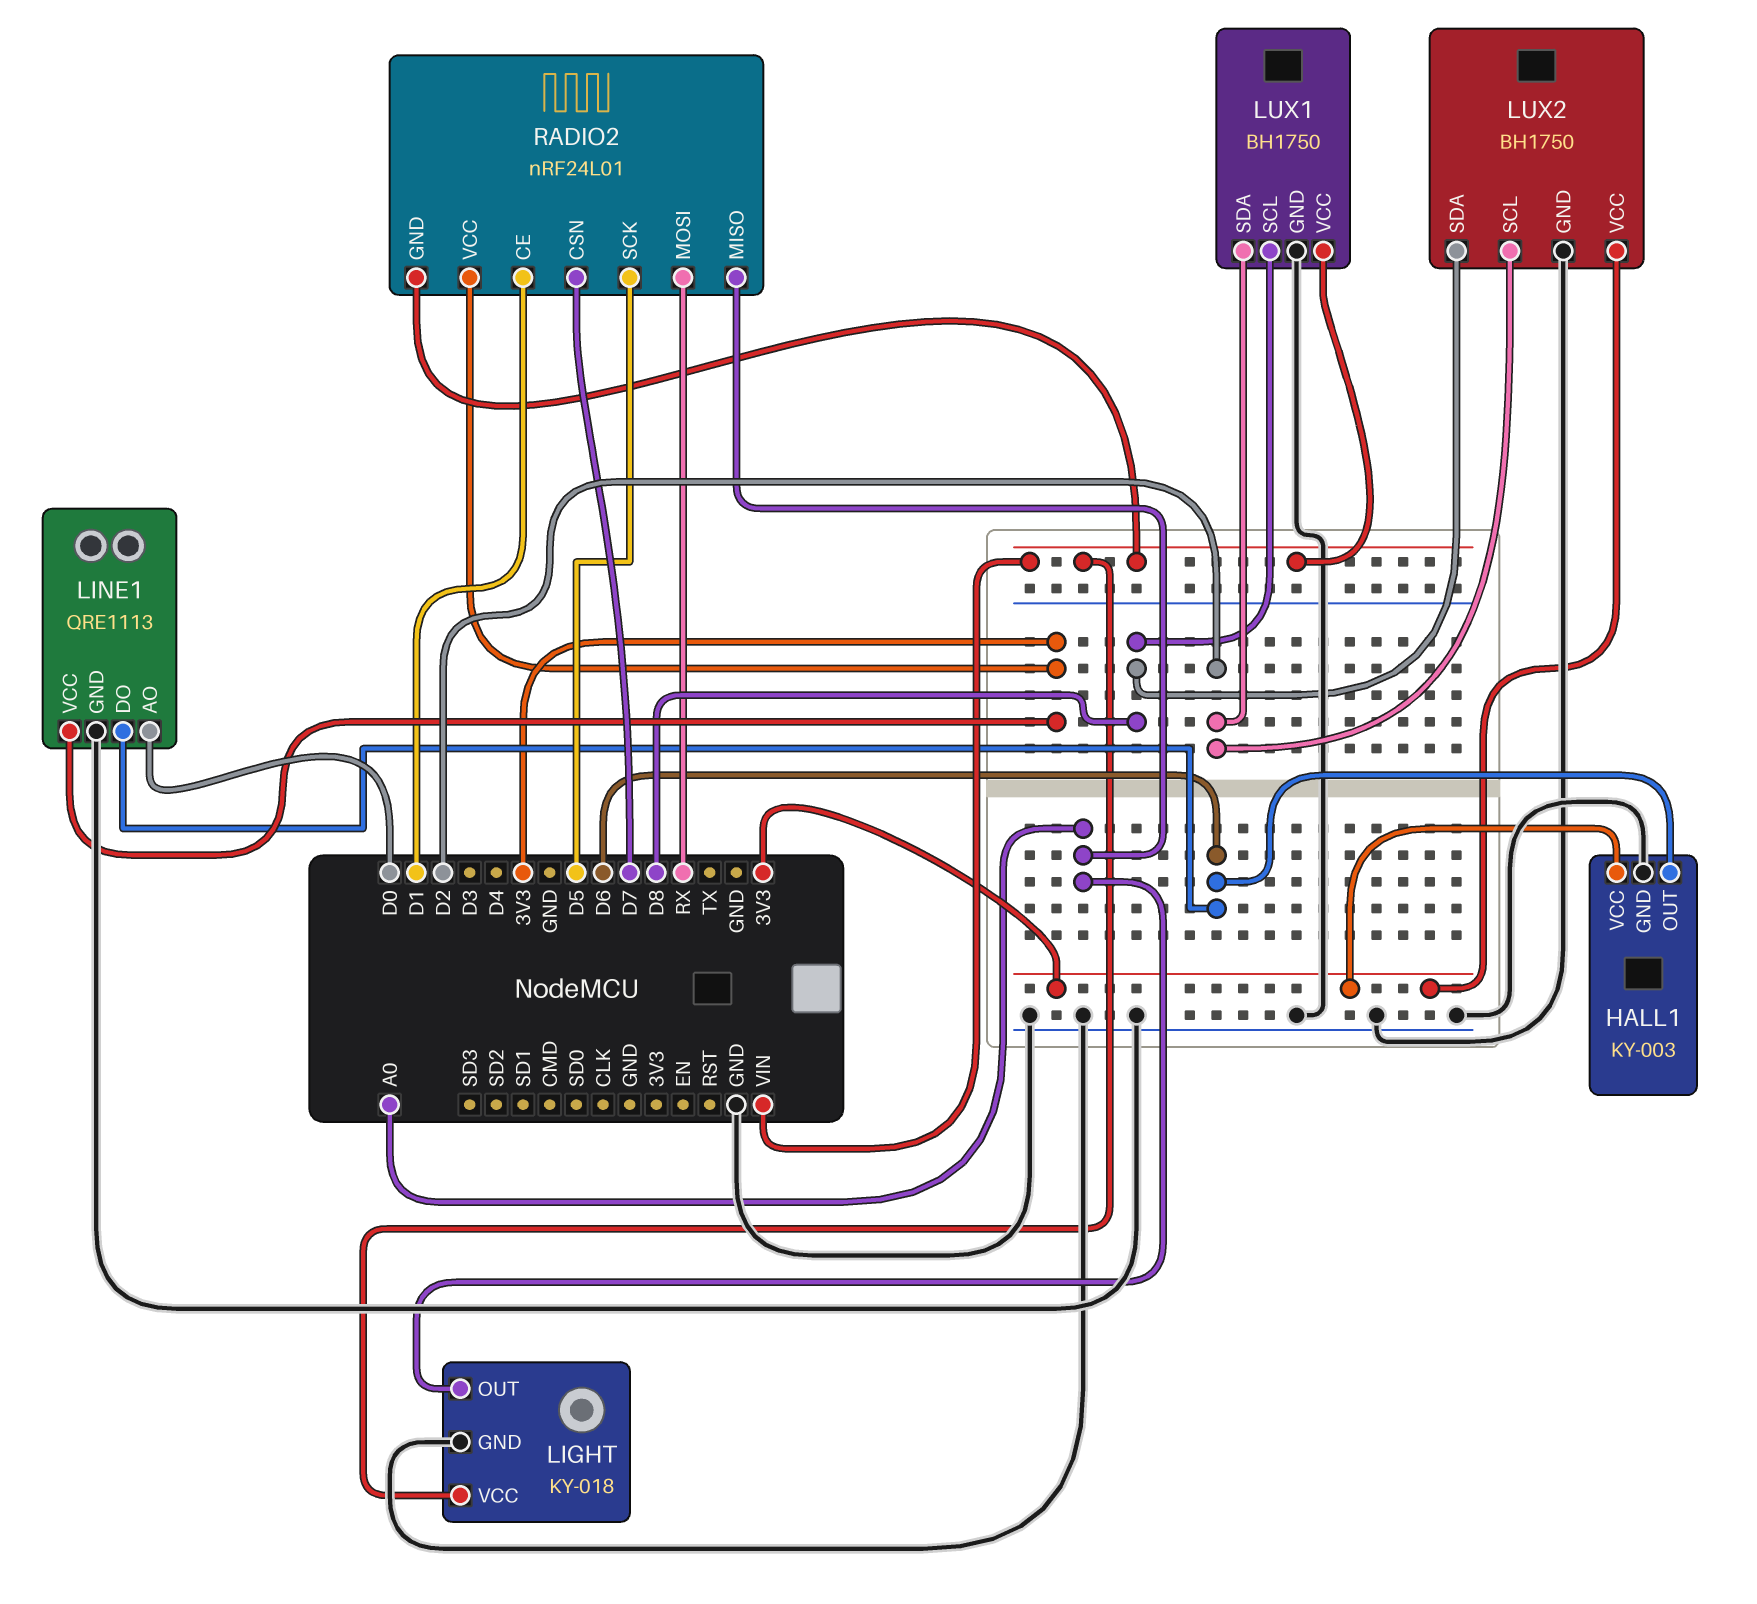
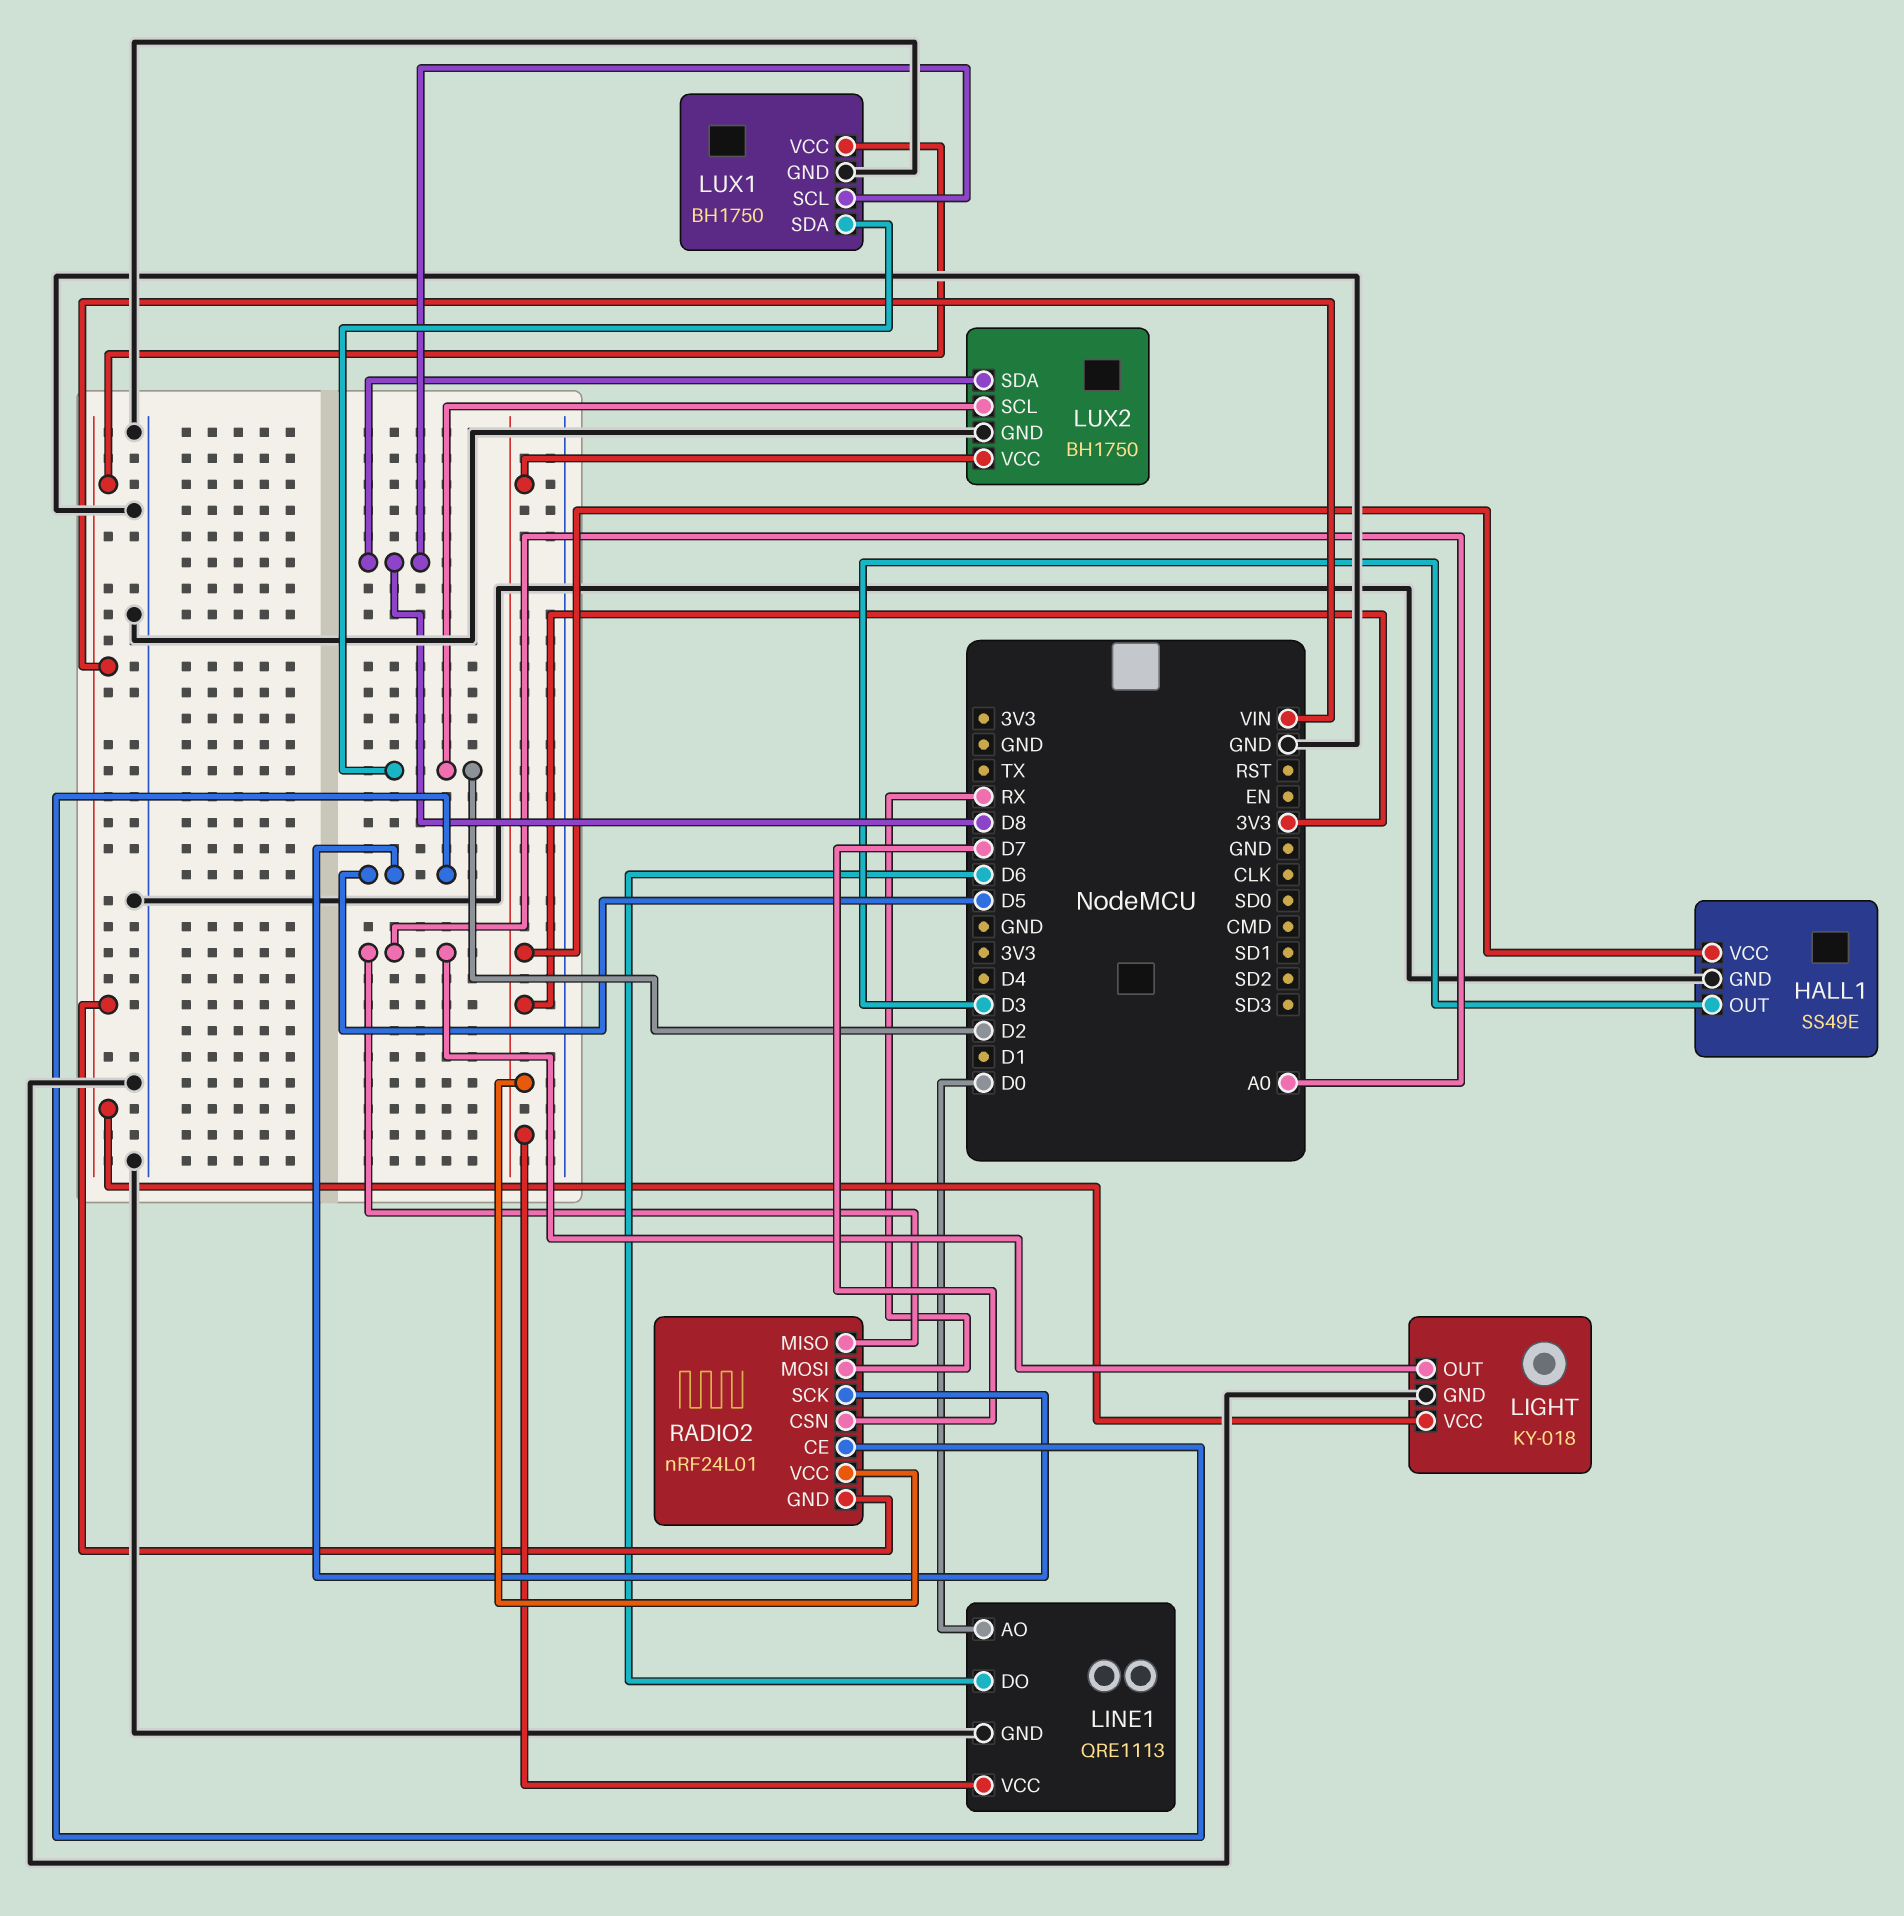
HALL1: KY-003 -> SS49E
HALL1 pin OUT: D6 -> D3
RADIO2 pin CE: D1 -> D5

